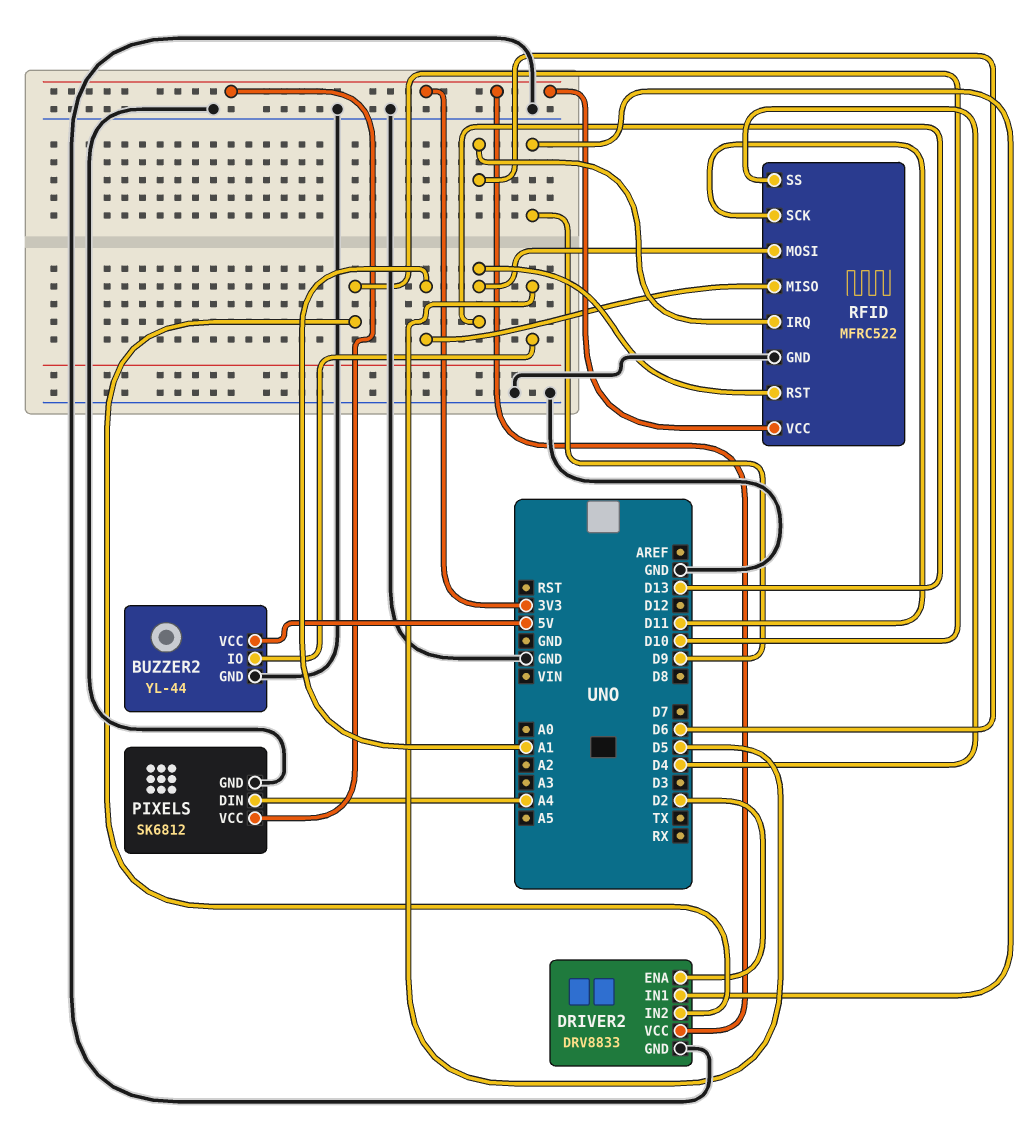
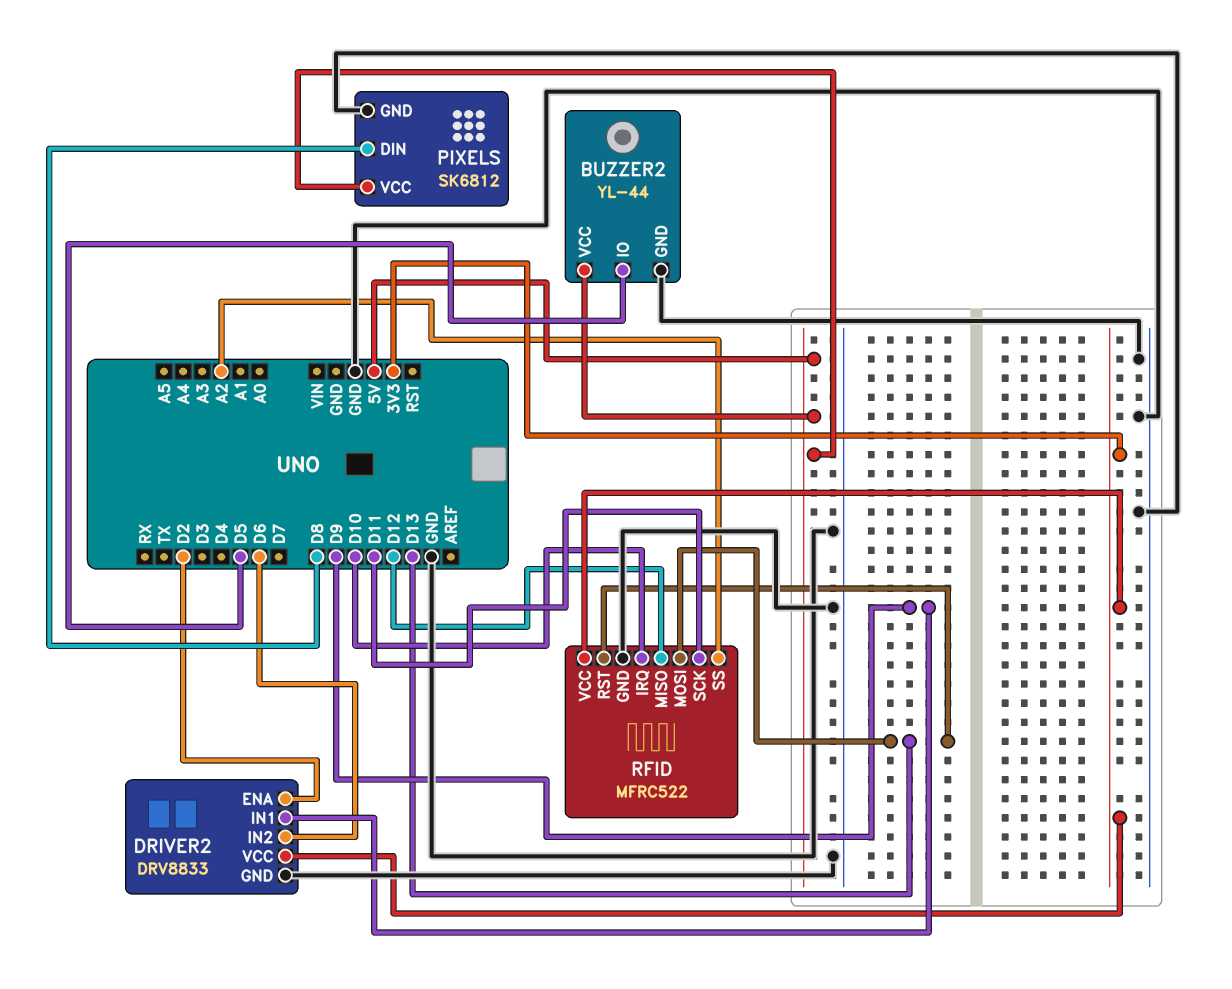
DRIVER2 pin IN2: D10 -> D6
PIXELS pin DIN: A4 -> D8
PIXELS pin VCC: 3V3 -> 5V
RFID pin IRQ: D6 -> D10
RFID pin MISO: A1 -> D12
RFID pin SS: D4 -> A2

